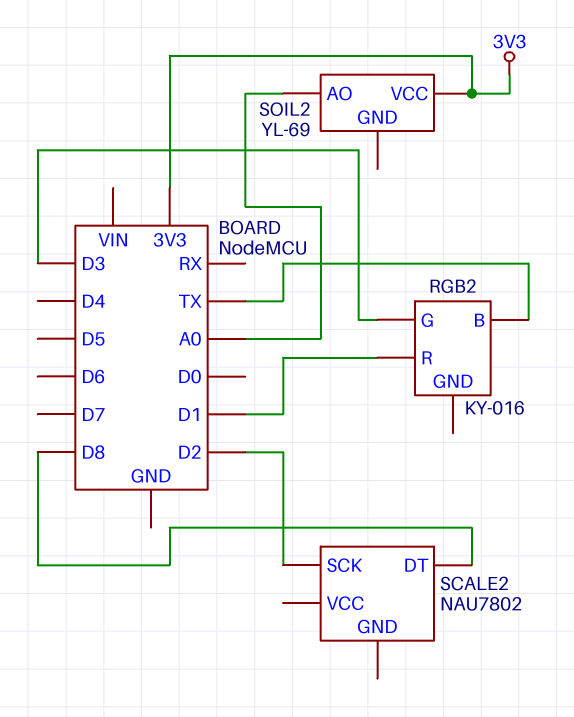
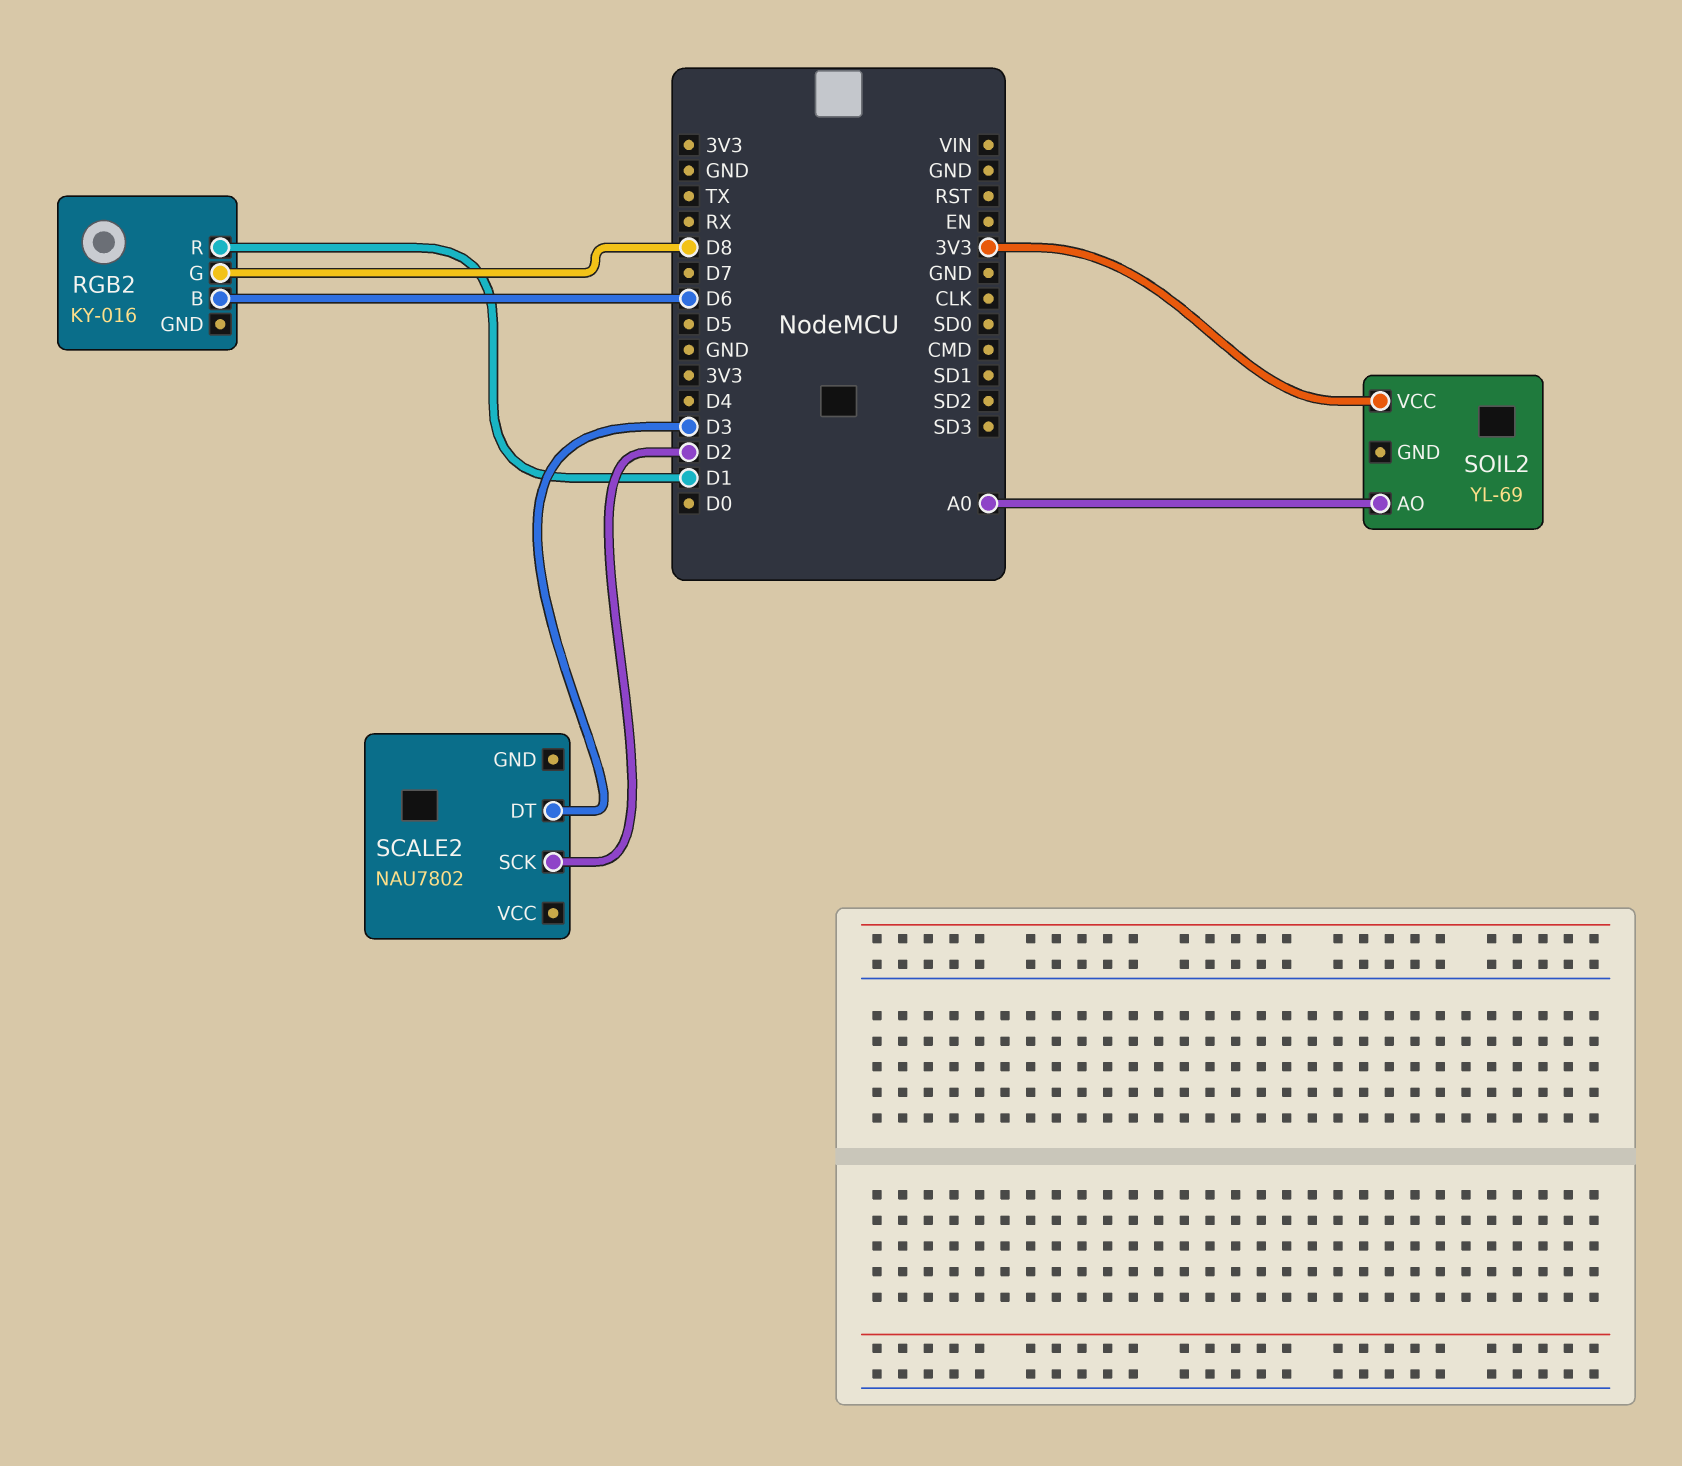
RGB2 pin B: TX -> D6
RGB2 pin G: D3 -> D8
SCALE2 pin DT: D8 -> D3

